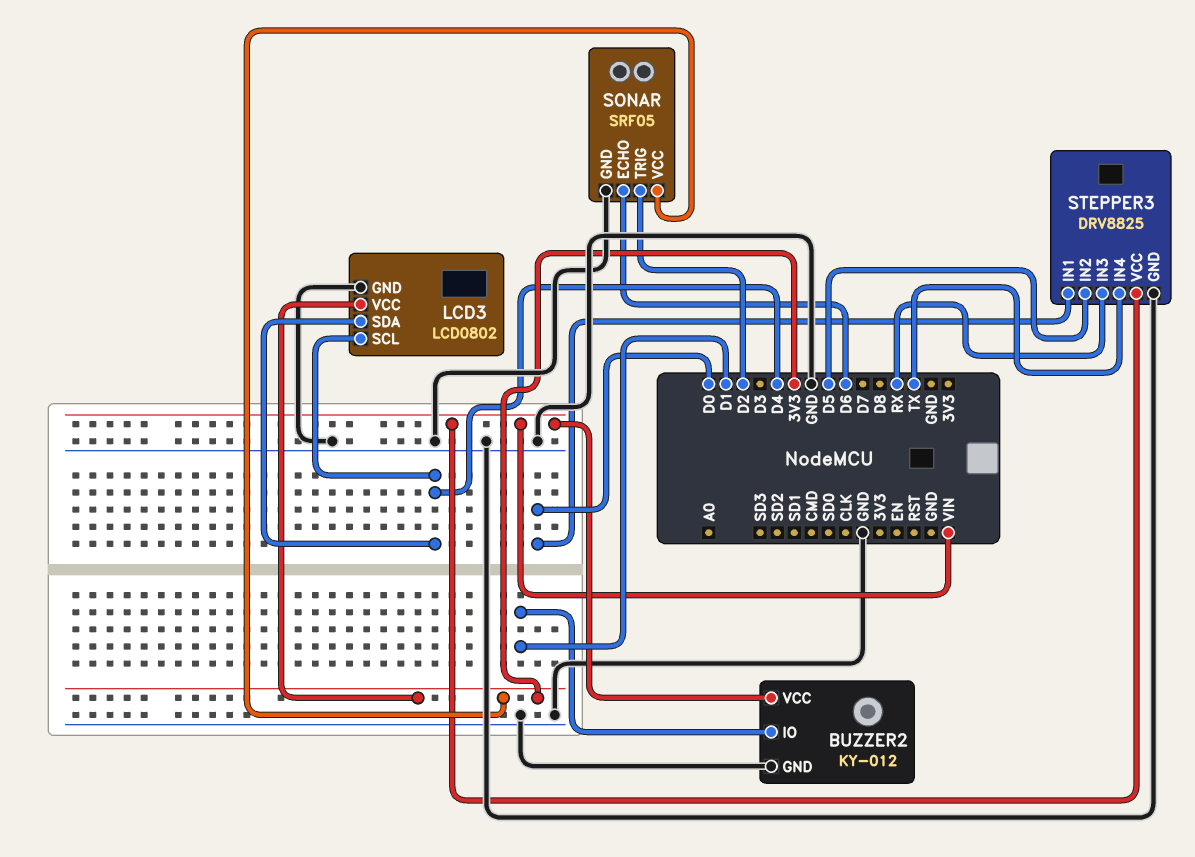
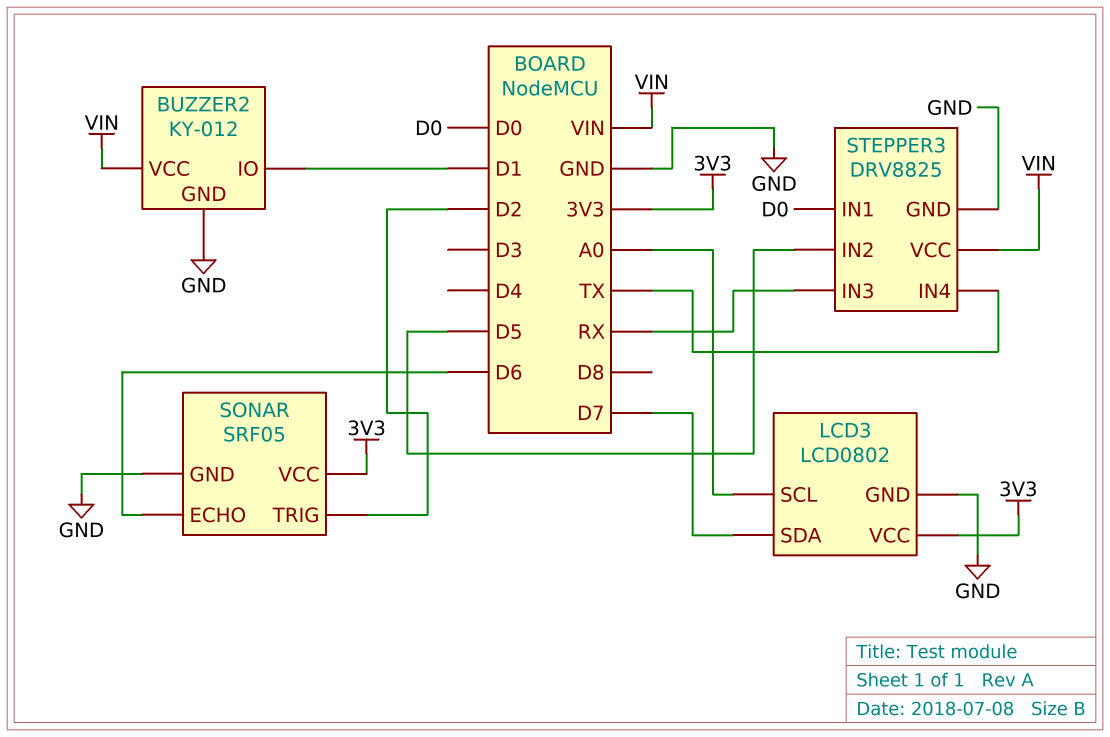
LCD3 pin SCL: D4 -> A0
LCD3 pin SDA: D4 -> D7

